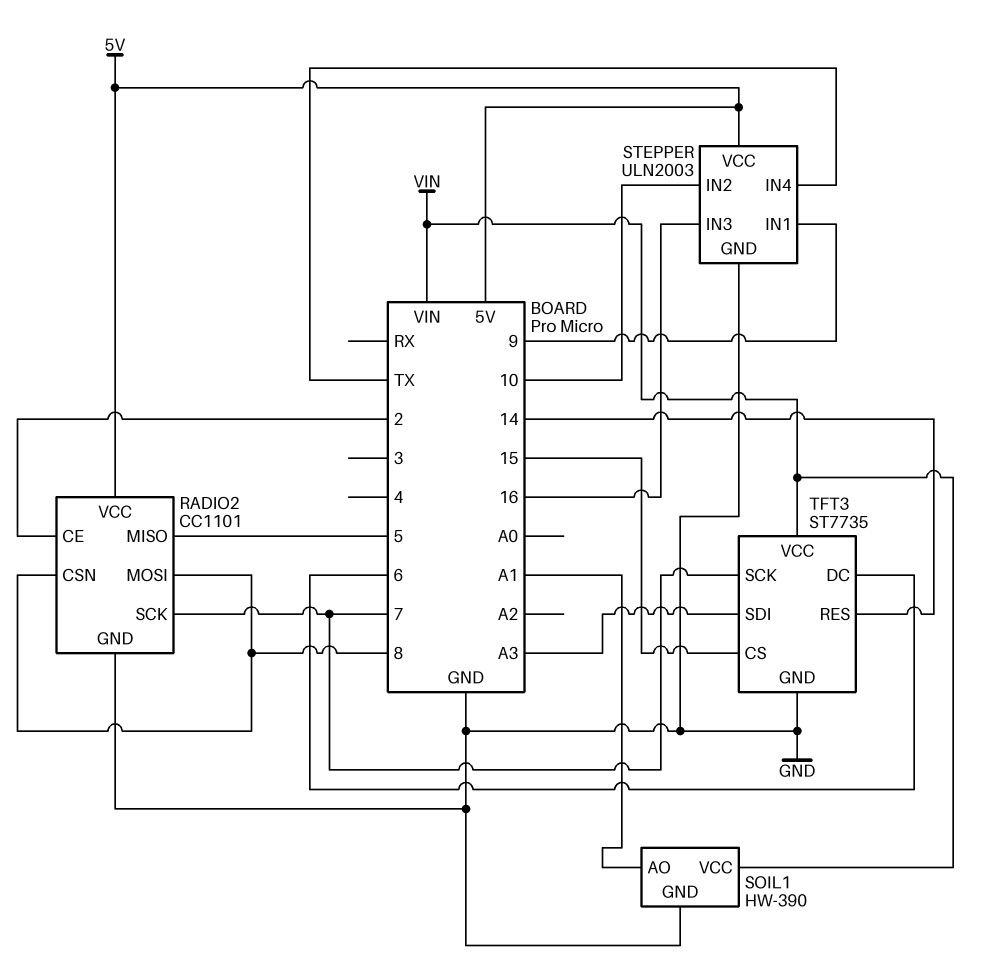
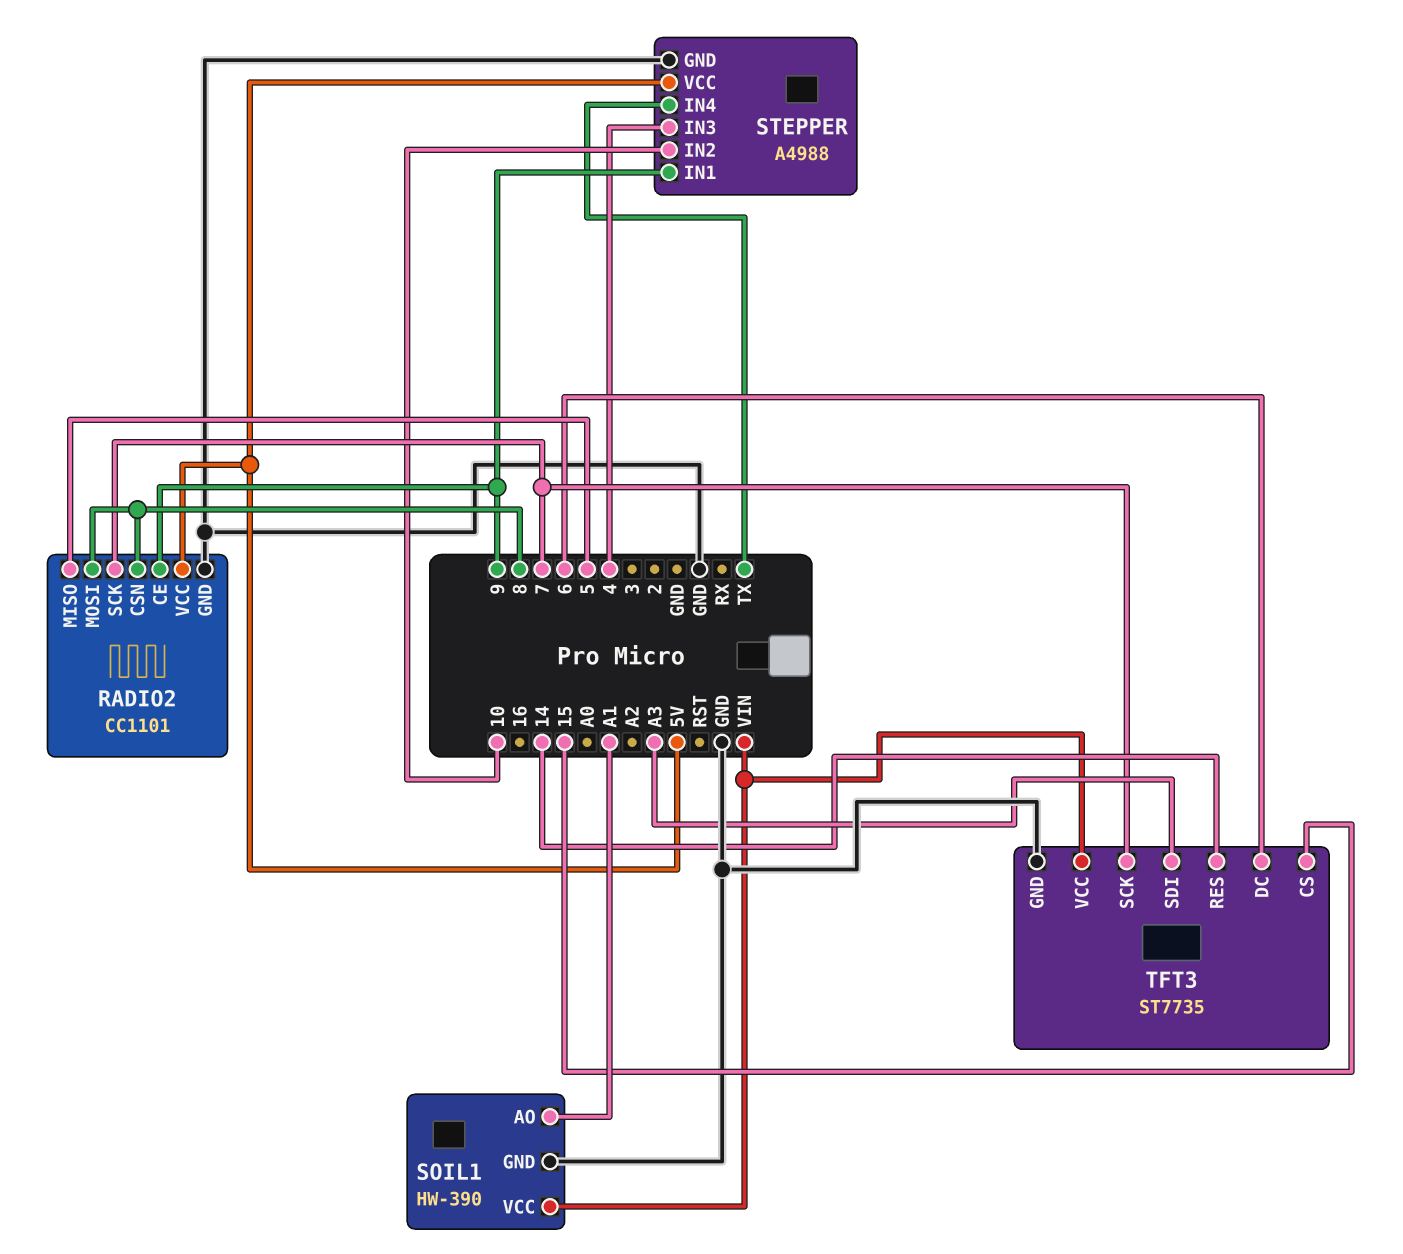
RADIO2 pin CE: 2 -> 9
STEPPER: ULN2003 -> A4988
STEPPER pin IN3: 16 -> 4

